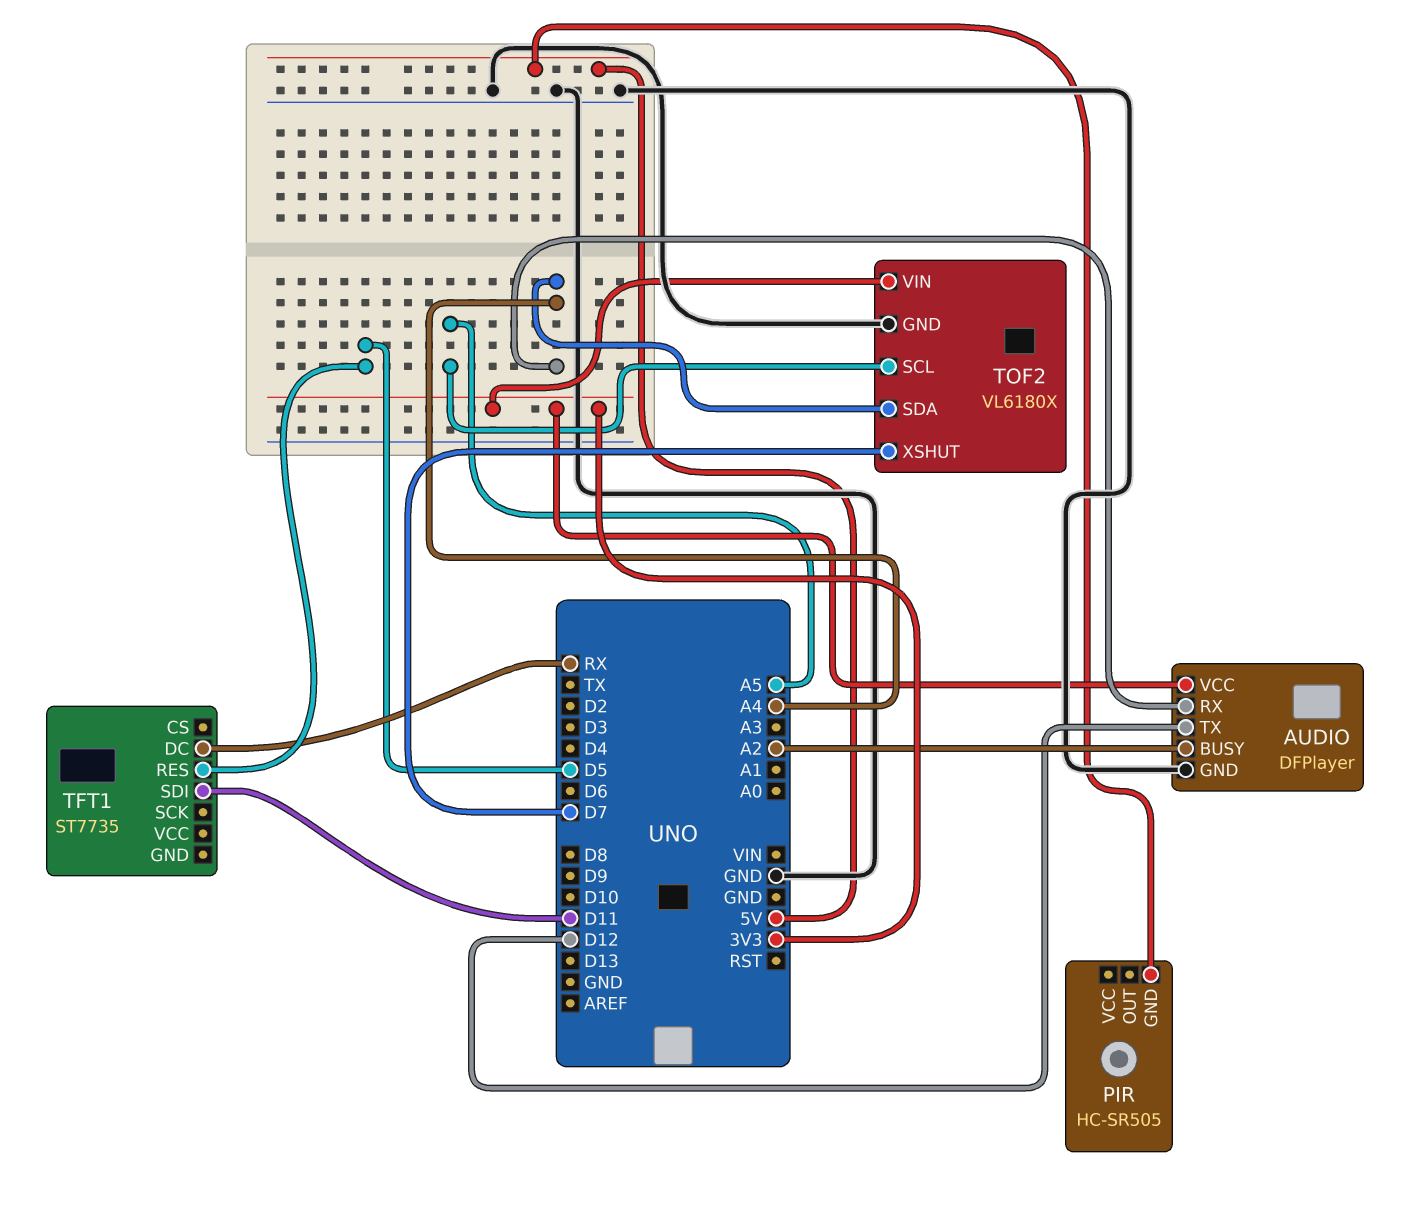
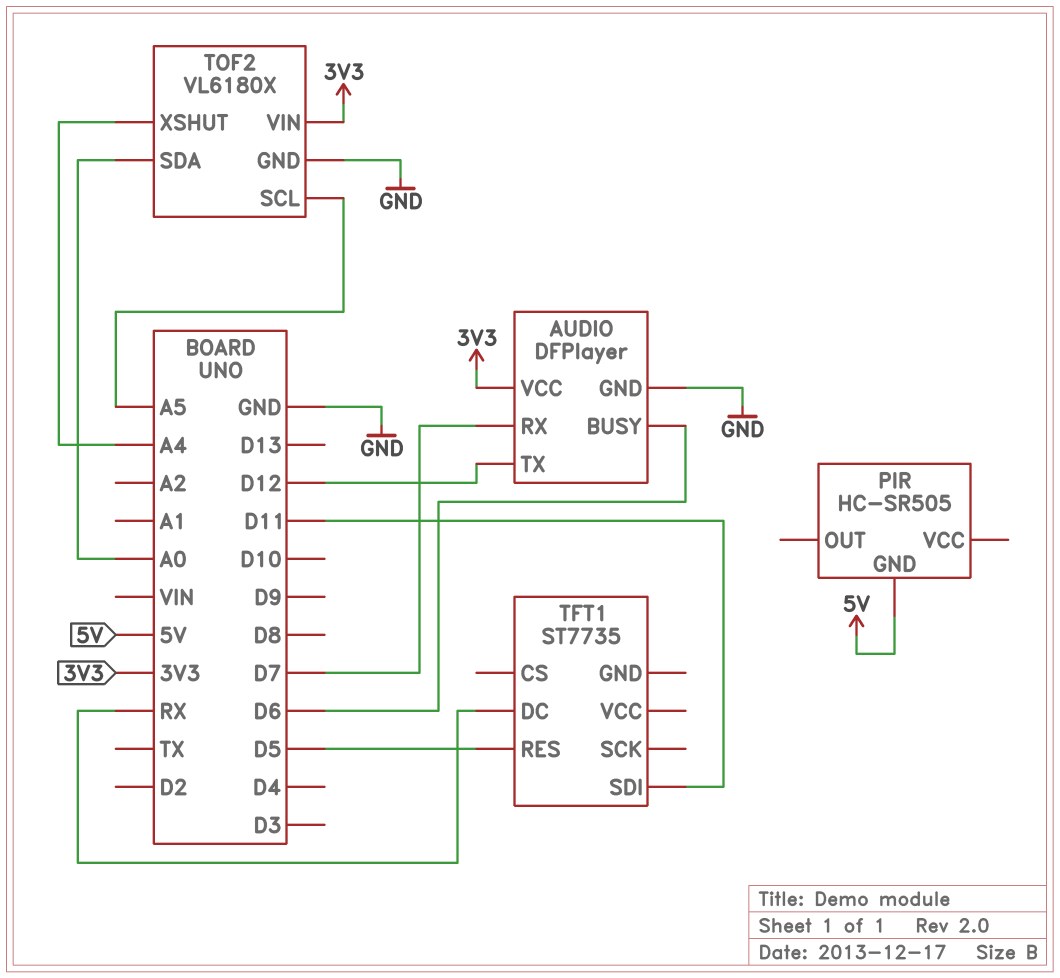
AUDIO pin BUSY: A2 -> D6
AUDIO pin RX: A4 -> D7
TOF2 pin SDA: A4 -> A0
TOF2 pin XSHUT: D7 -> A4

